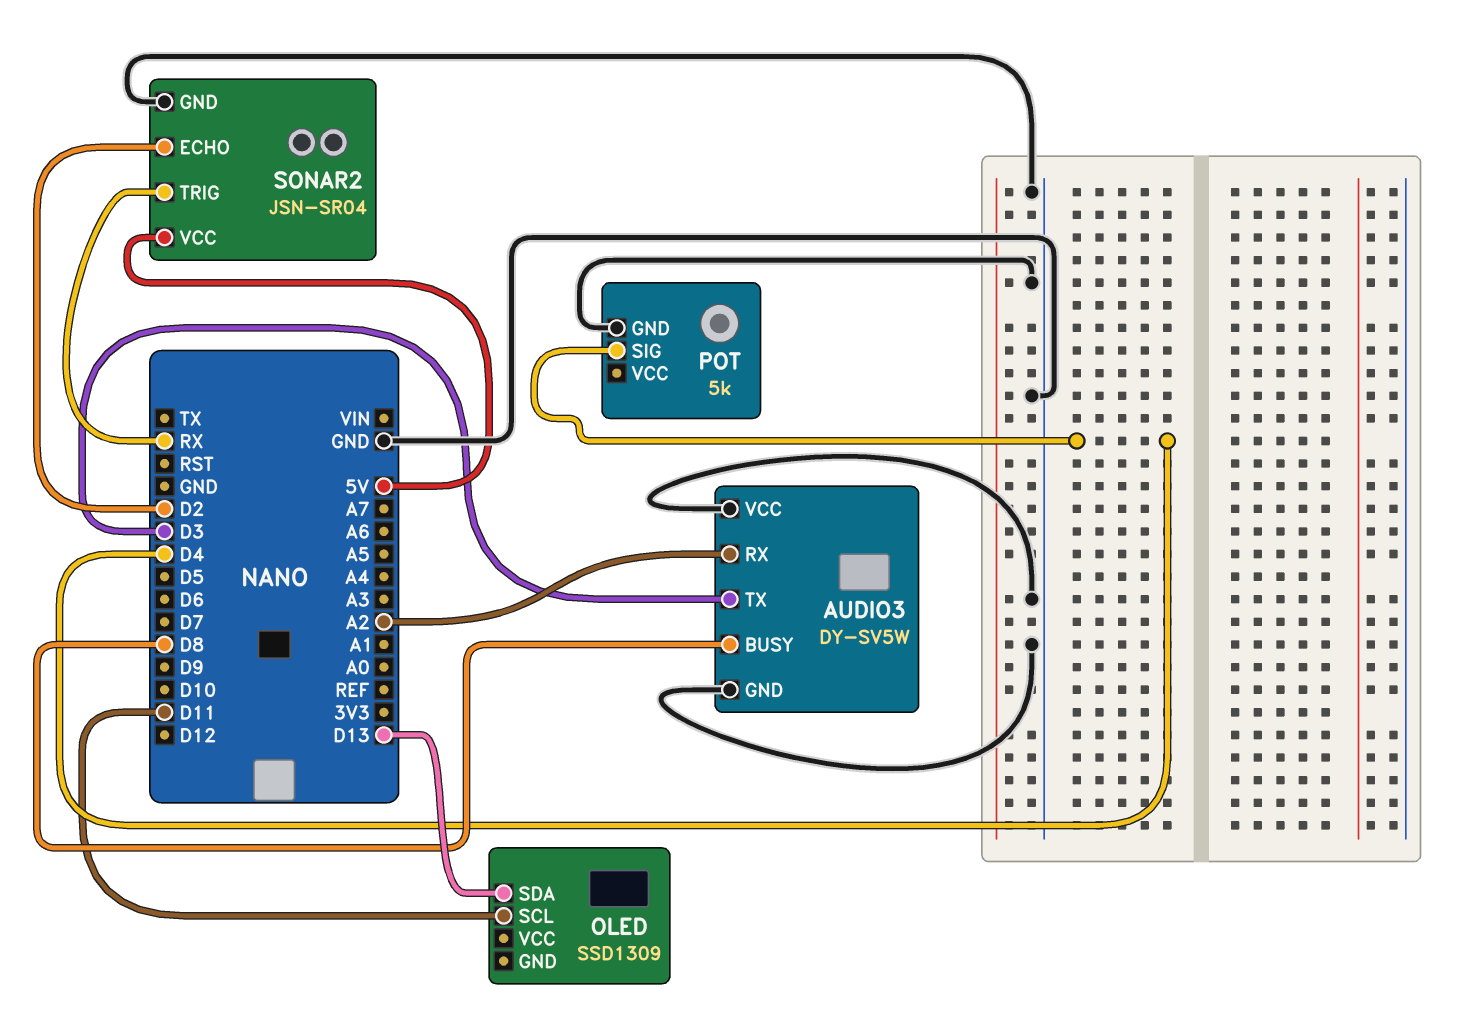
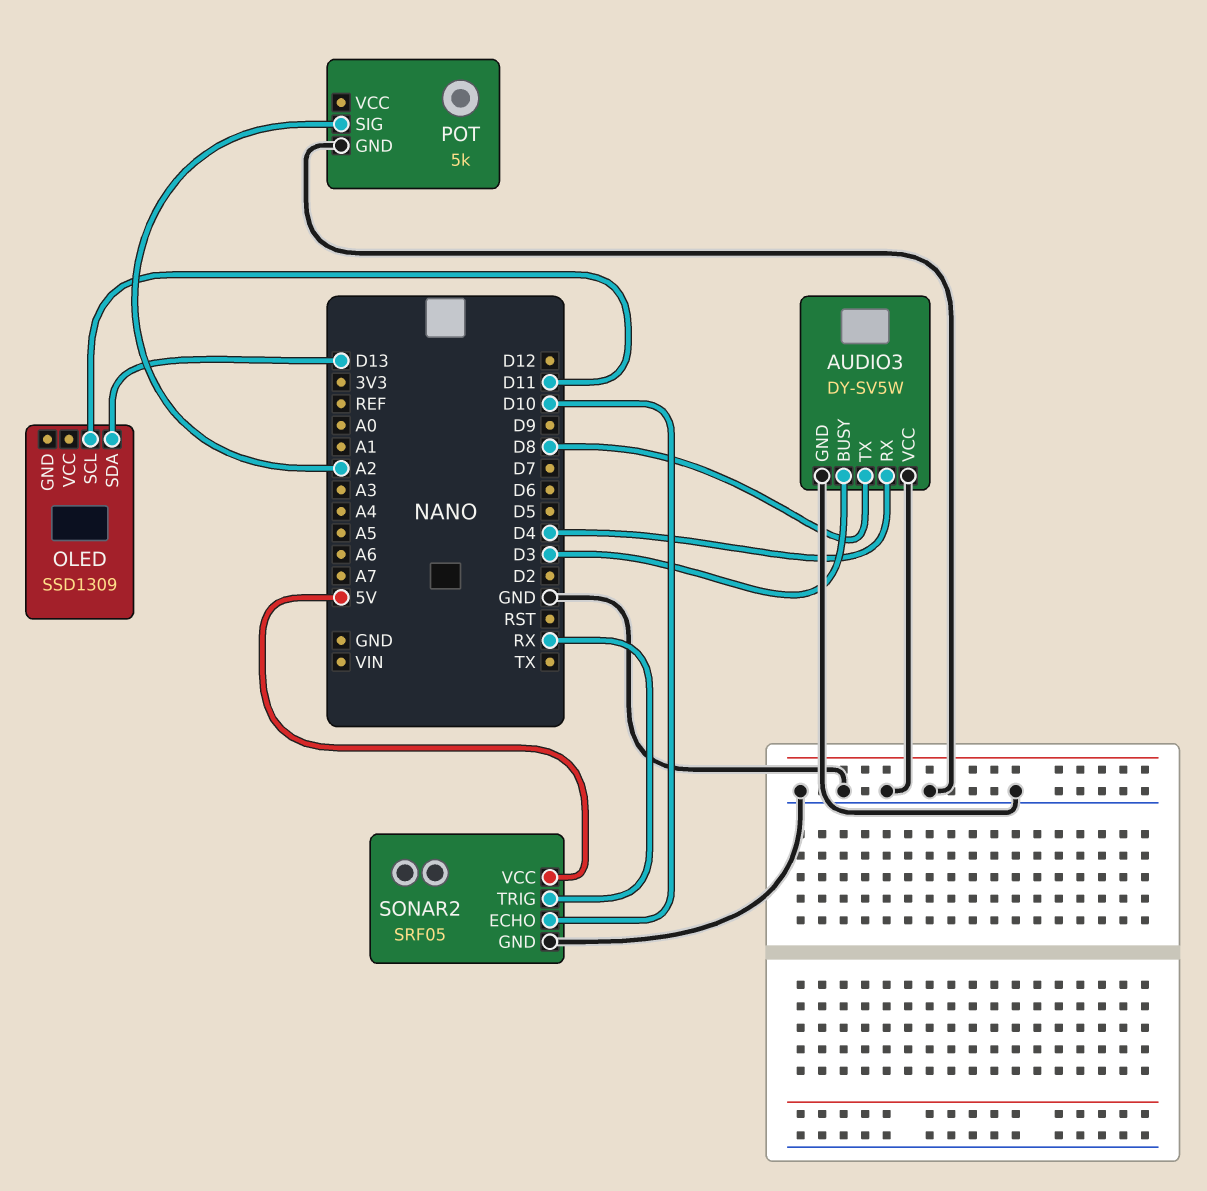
AUDIO3 pin BUSY: D8 -> D3
AUDIO3 pin RX: A2 -> D4
AUDIO3 pin TX: D3 -> D8
POT pin SIG: D4 -> A2
SONAR2: JSN-SR04 -> SRF05
SONAR2 pin ECHO: D2 -> D10

